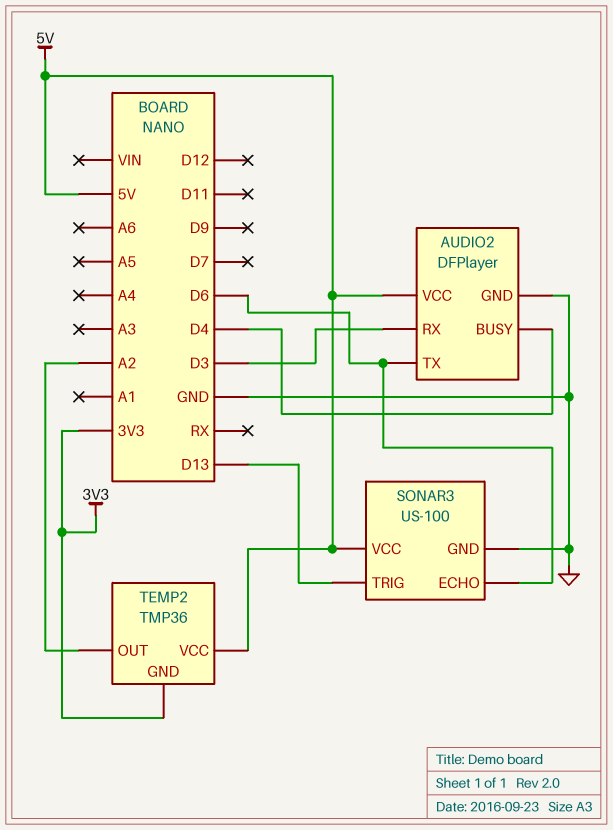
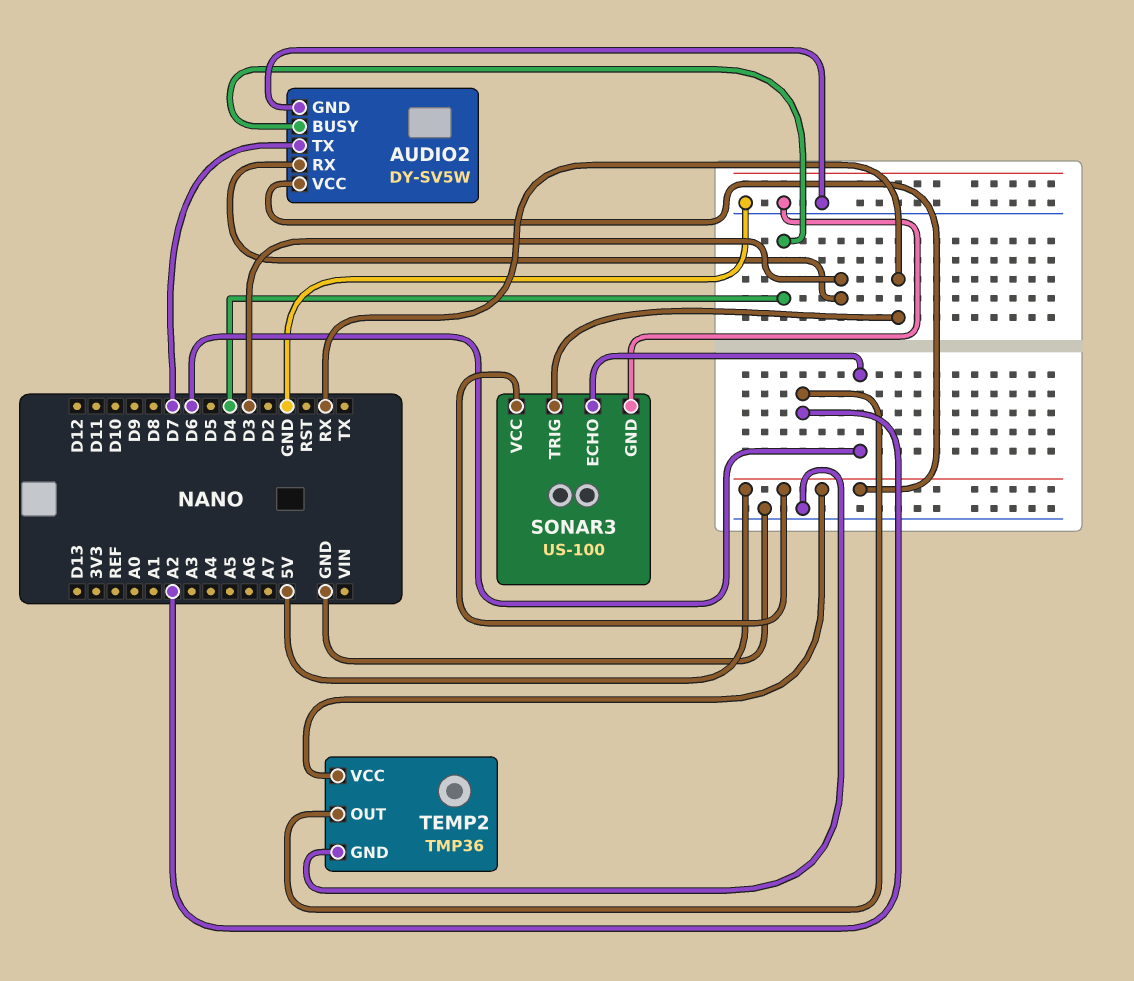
AUDIO2: DFPlayer -> DY-SV5W
AUDIO2 pin TX: D6 -> D7
SONAR3 pin TRIG: D13 -> RX
TEMP2 pin GND: 3V3 -> GND

